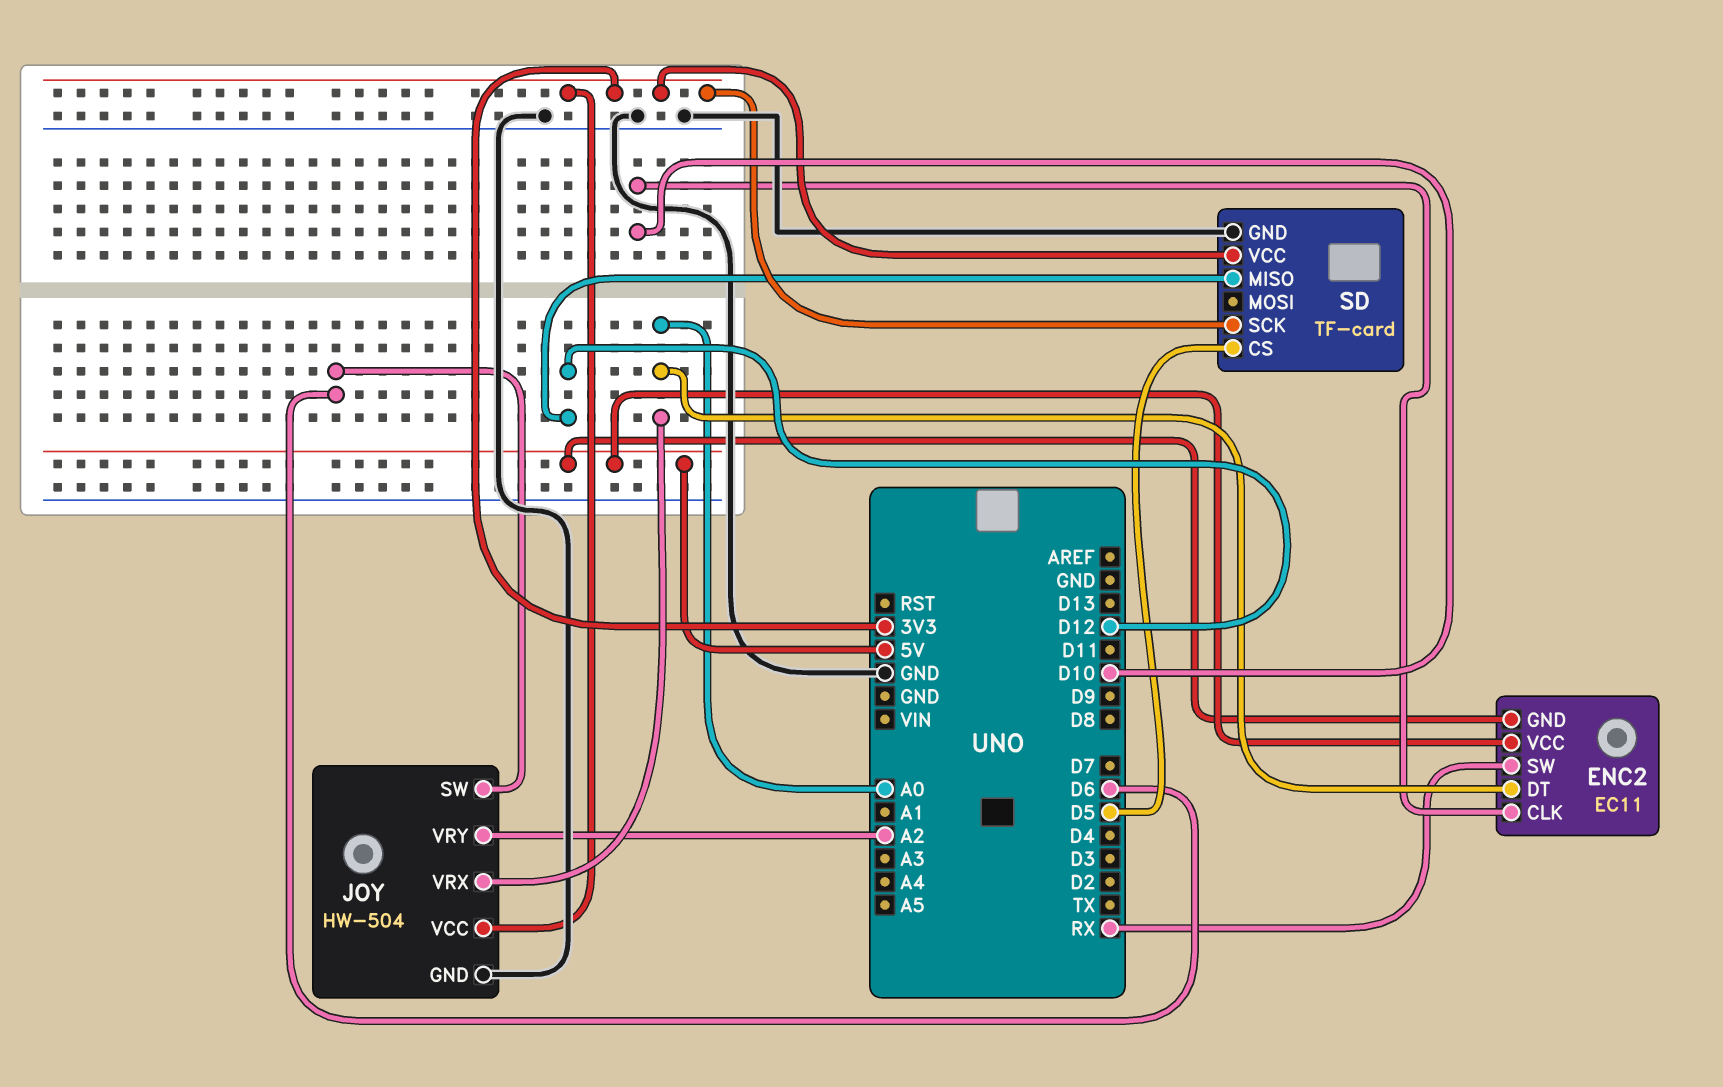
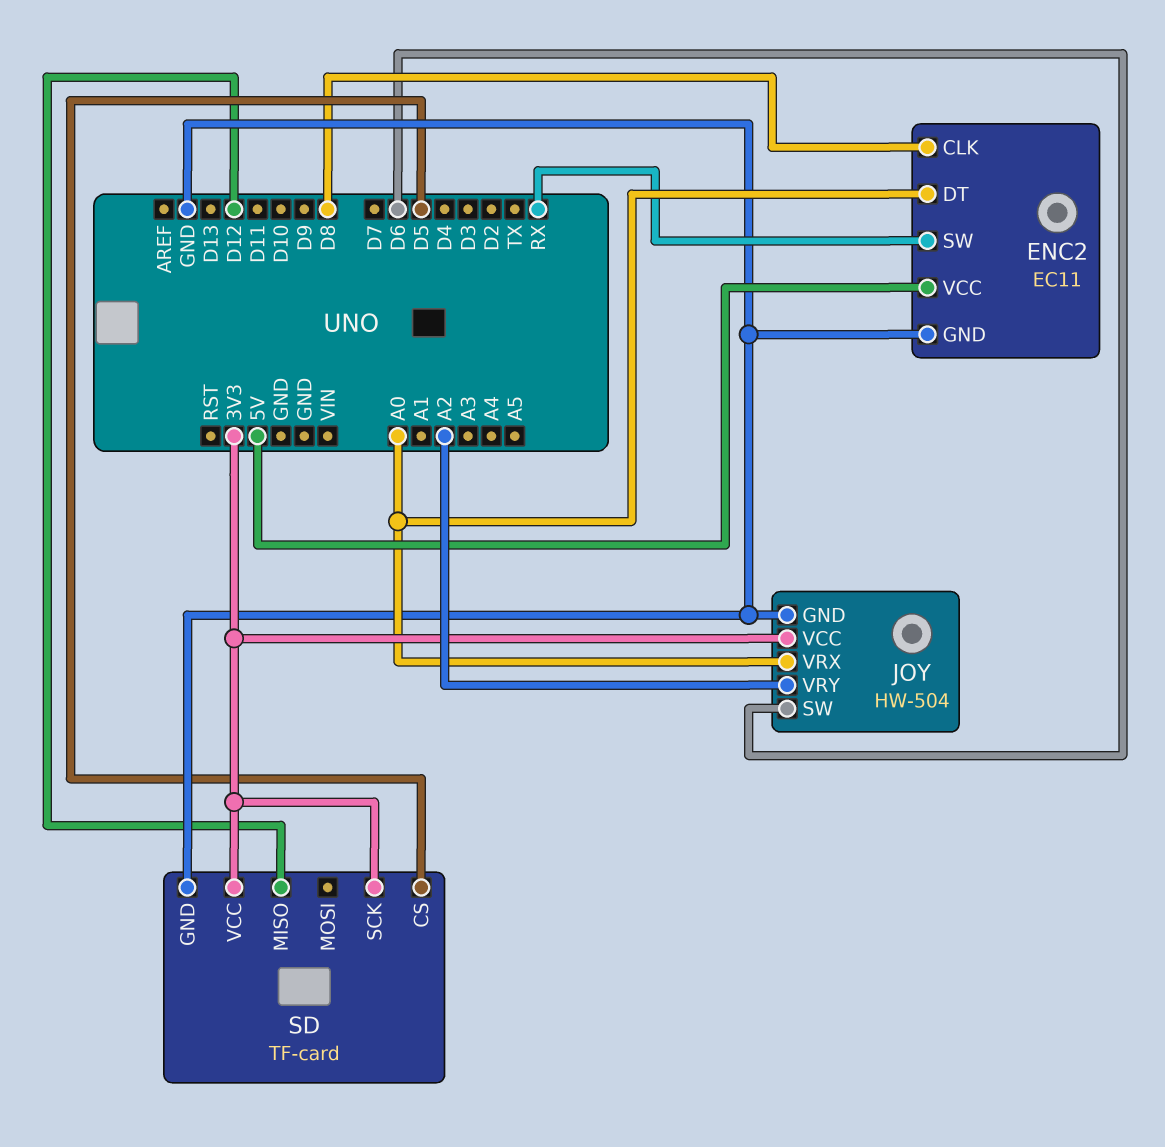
ENC2 pin CLK: D10 -> D8
ENC2 pin GND: 5V -> GND

